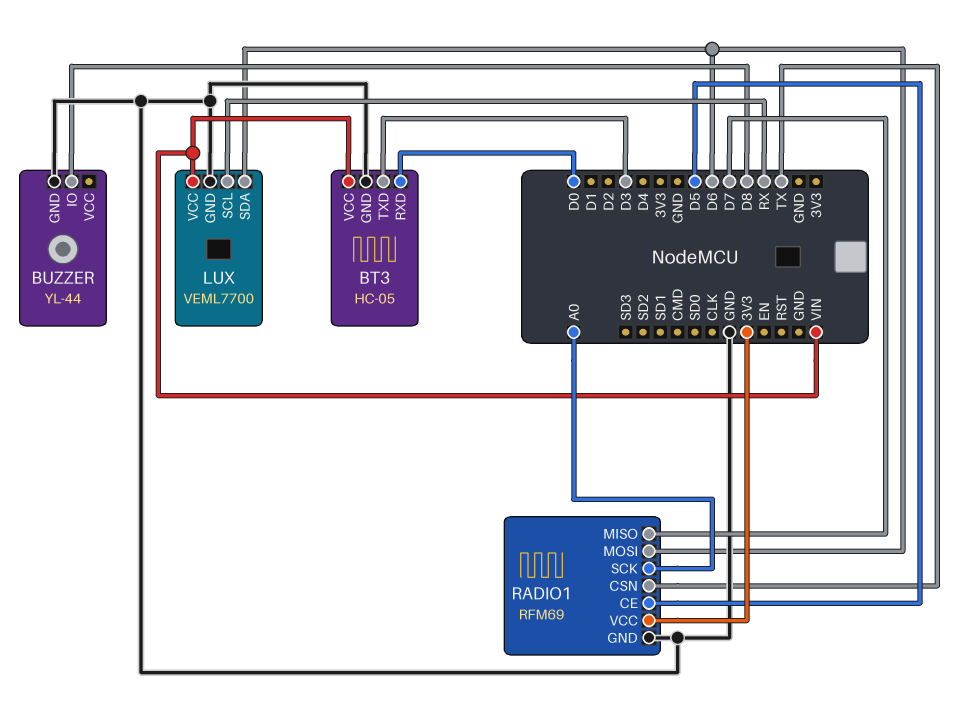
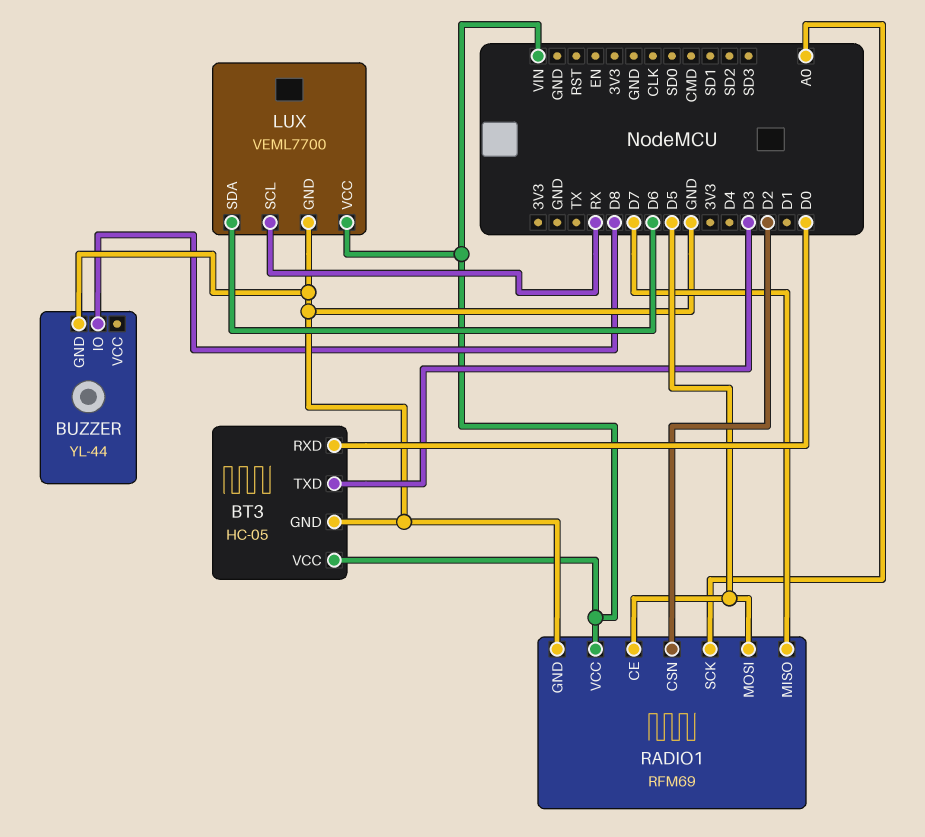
RADIO1 pin CSN: TX -> D2
RADIO1 pin MOSI: D6 -> D5
RADIO1 pin VCC: 3V3 -> VIN

